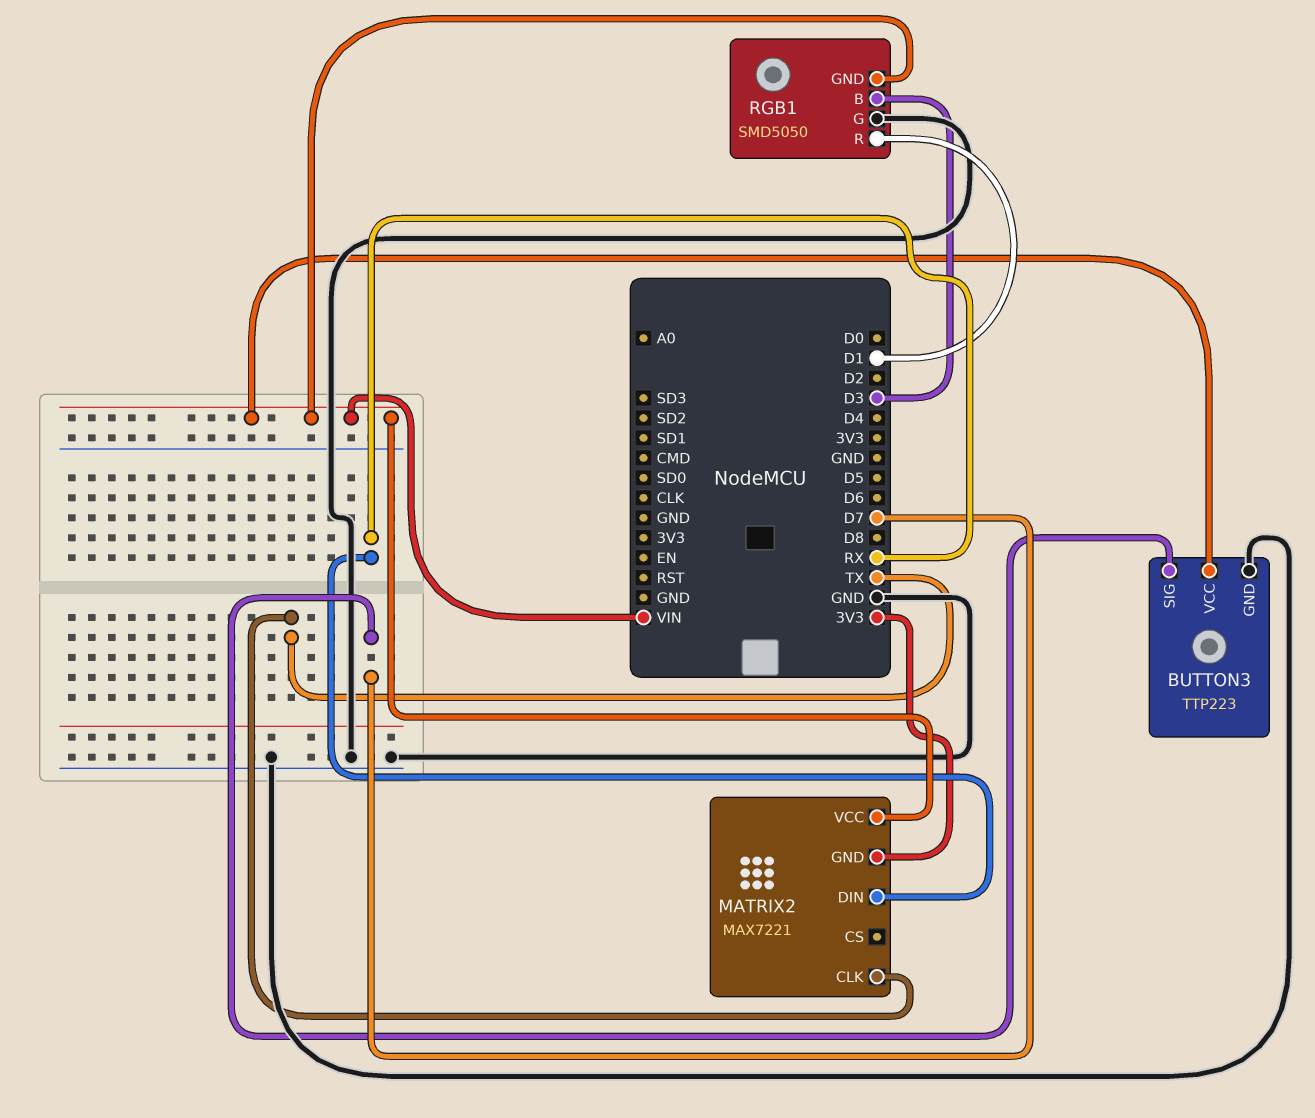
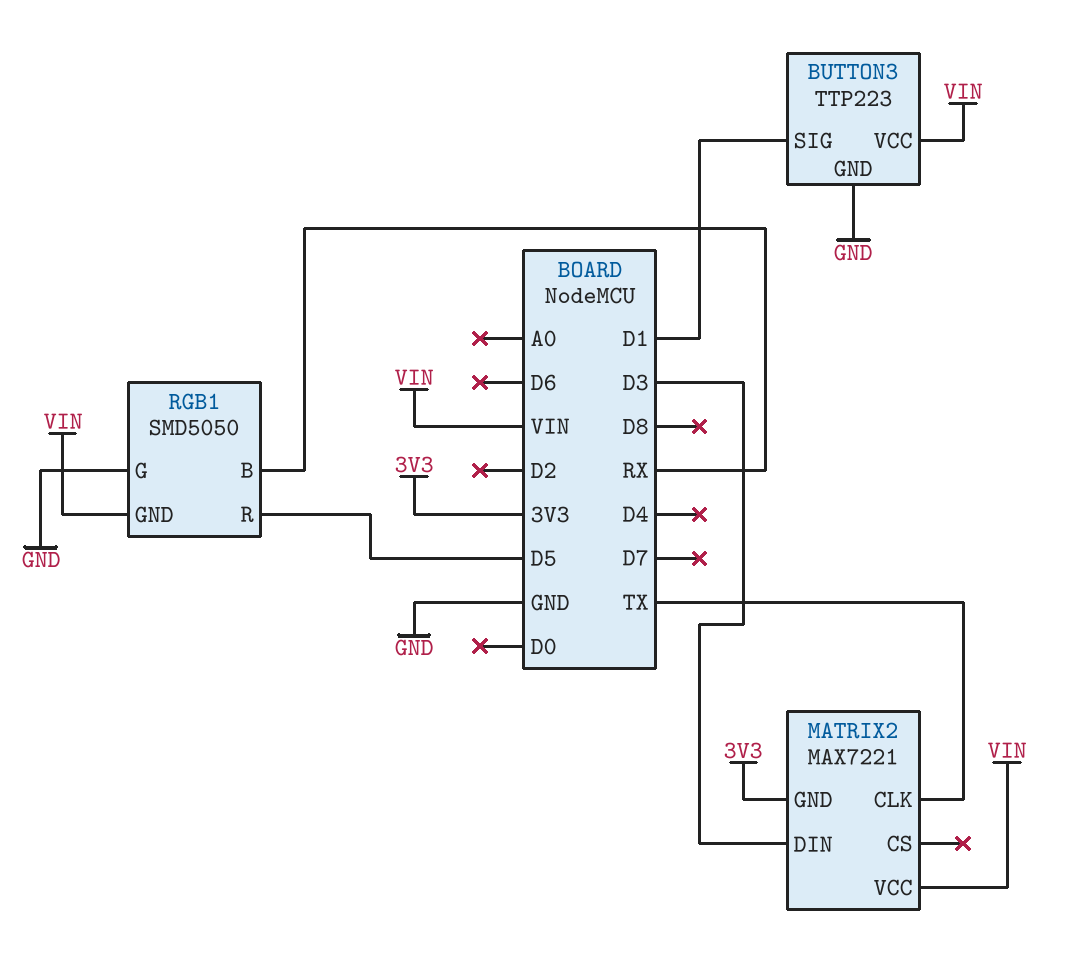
BUTTON3 pin SIG: D7 -> D1
MATRIX2 pin DIN: RX -> D3
RGB1 pin B: D3 -> RX
RGB1 pin R: D1 -> D5

